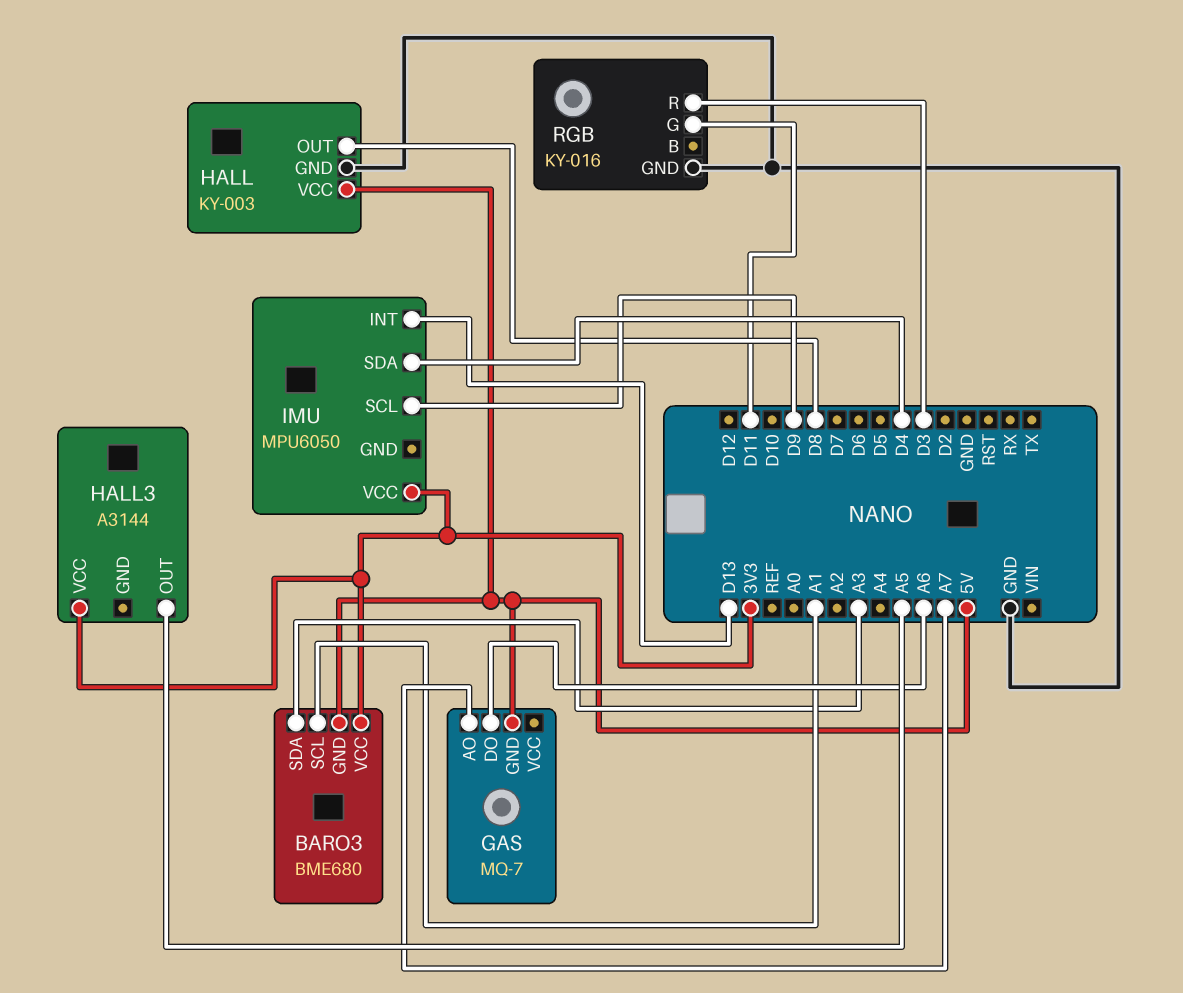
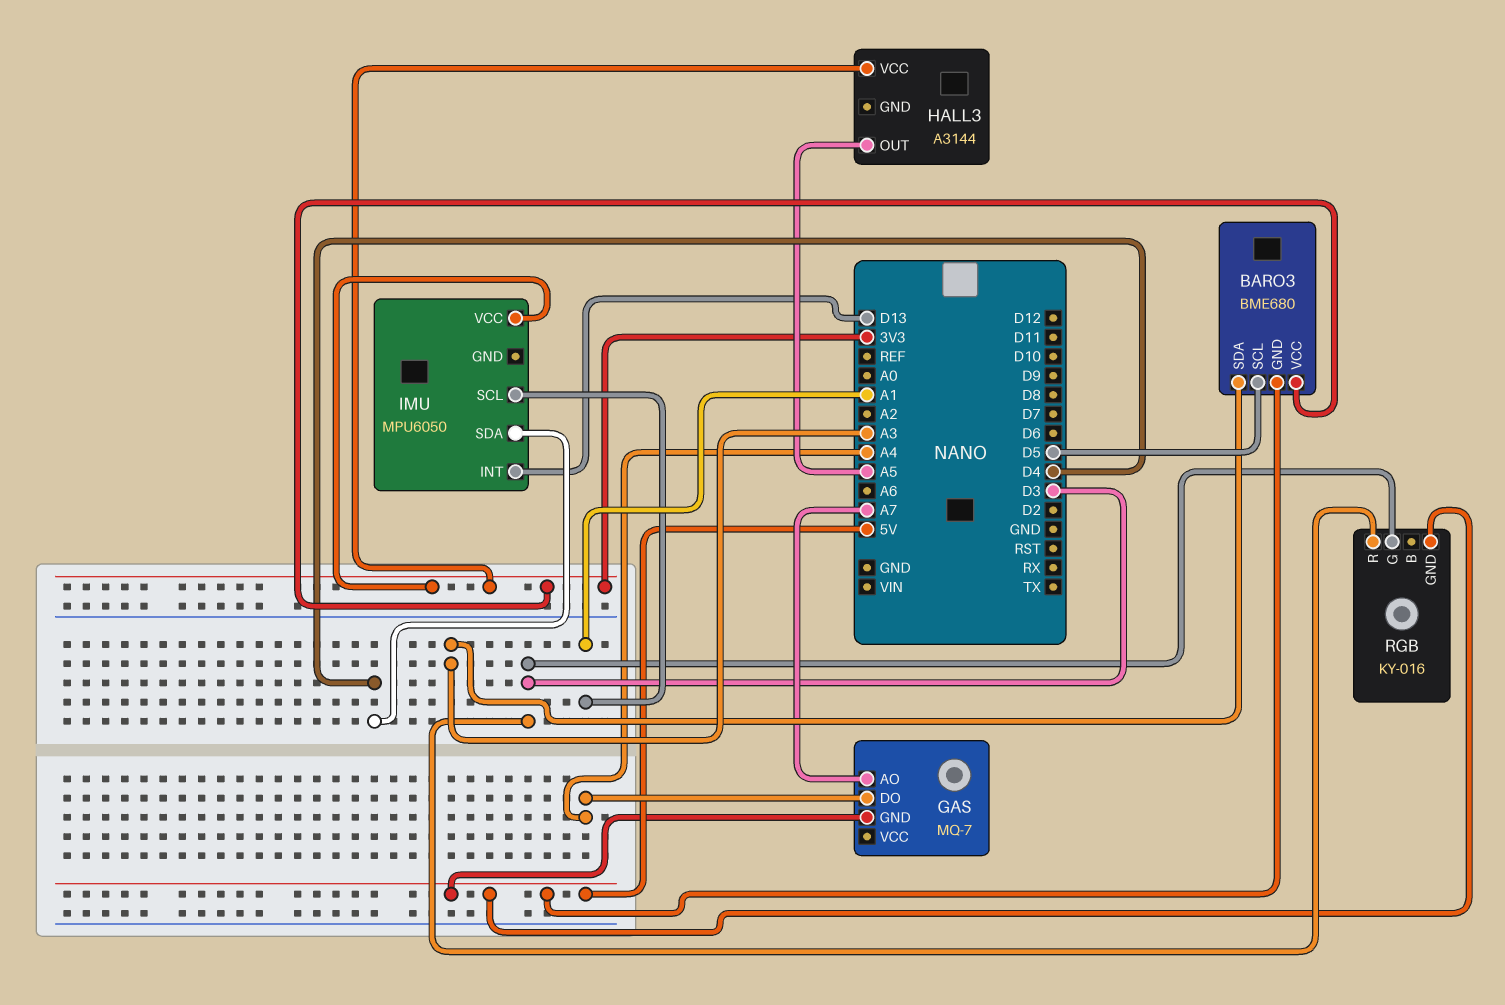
BARO3 pin SCL: A1 -> D5
GAS pin DO: A6 -> A4
HALL: KY-003 -> none
HALL pin GND: GND -> none
HALL pin OUT: D8 -> none
HALL pin VCC: 5V -> none
IMU pin SCL: D9 -> A1
RGB pin G: D11 -> D3
RGB pin GND: GND -> 5V

